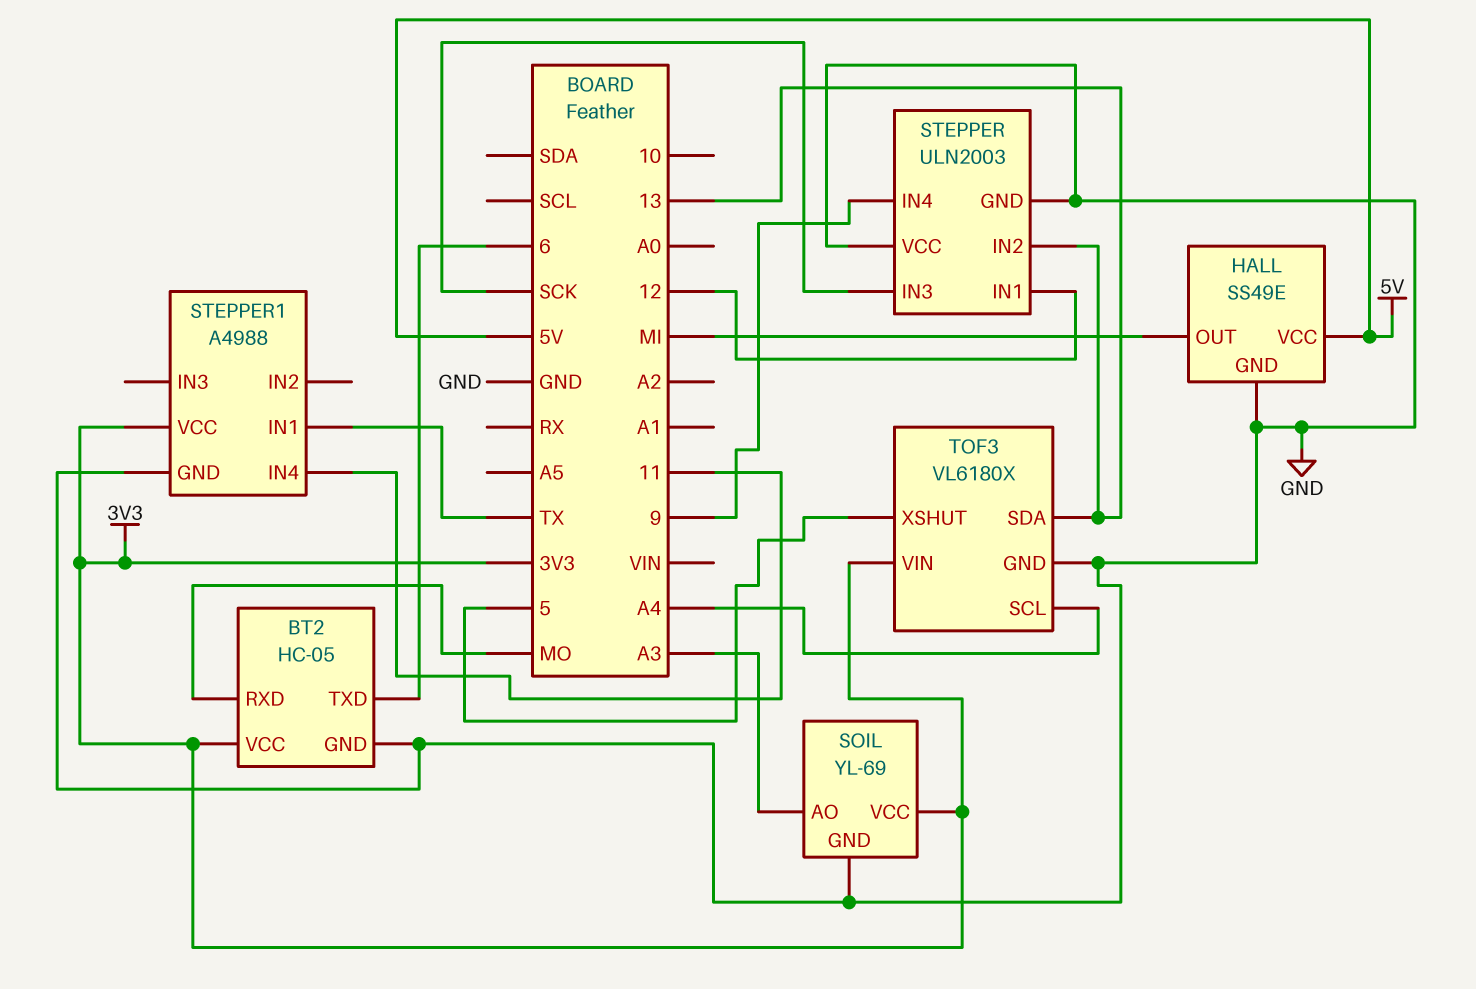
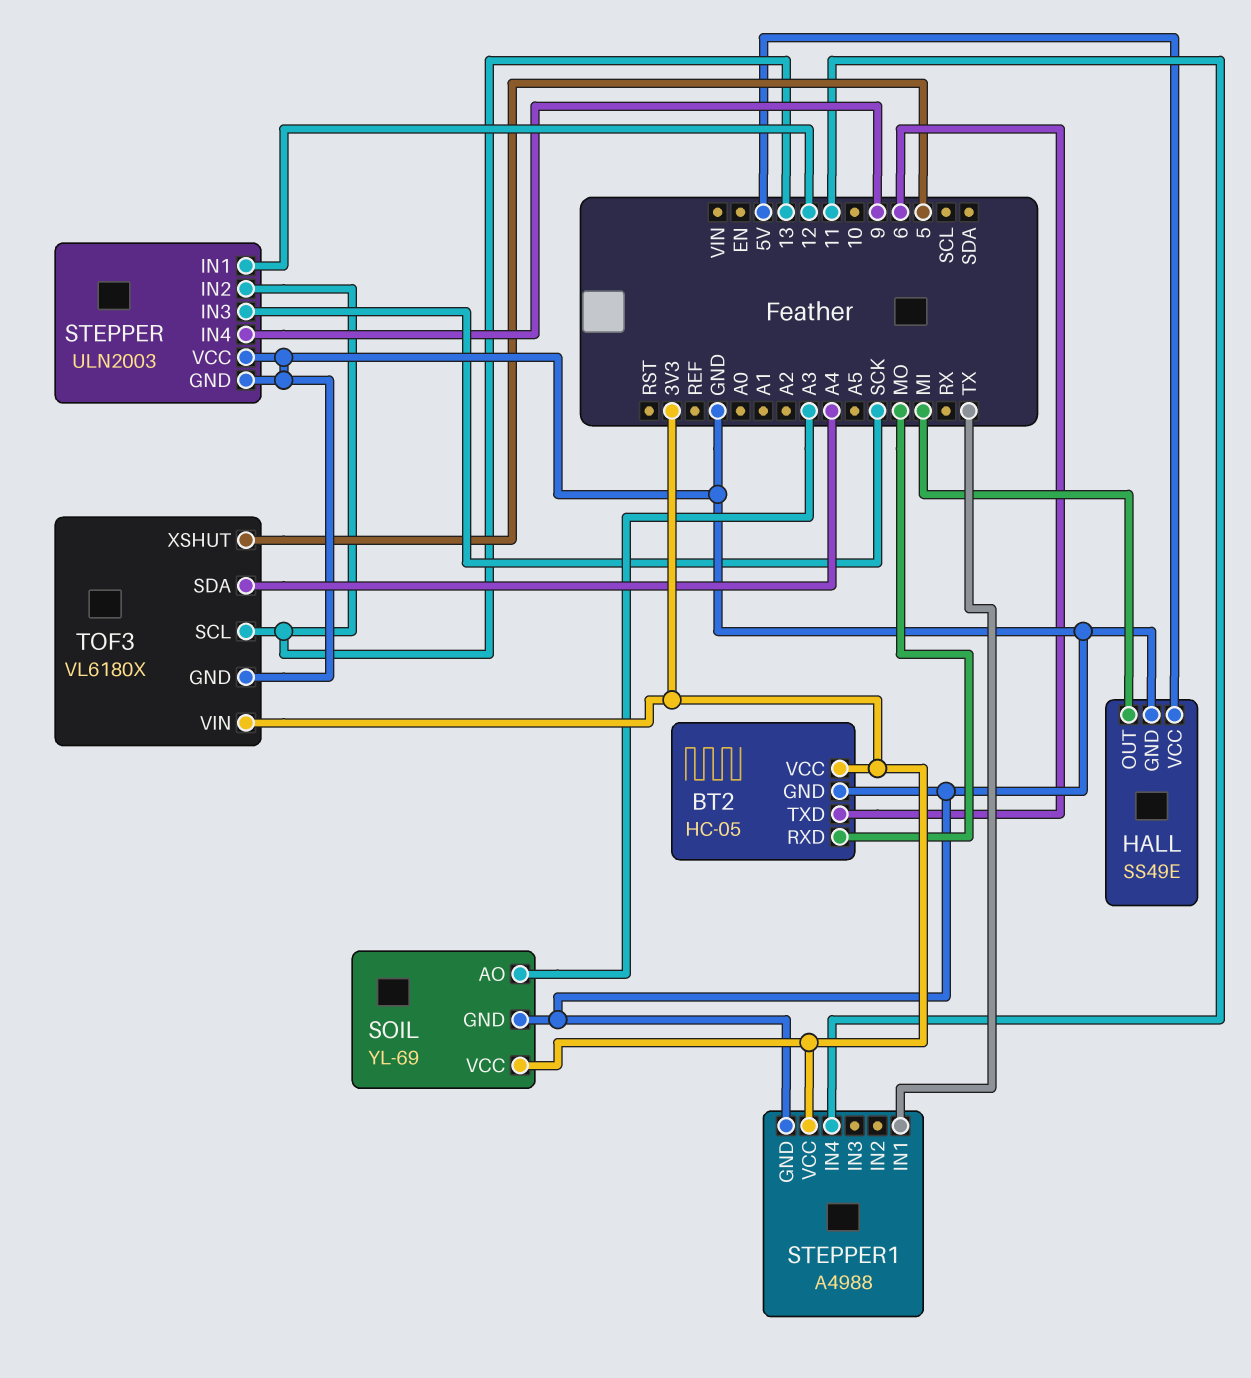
TOF3 pin SCL: A4 -> 13
TOF3 pin SDA: 13 -> A4

